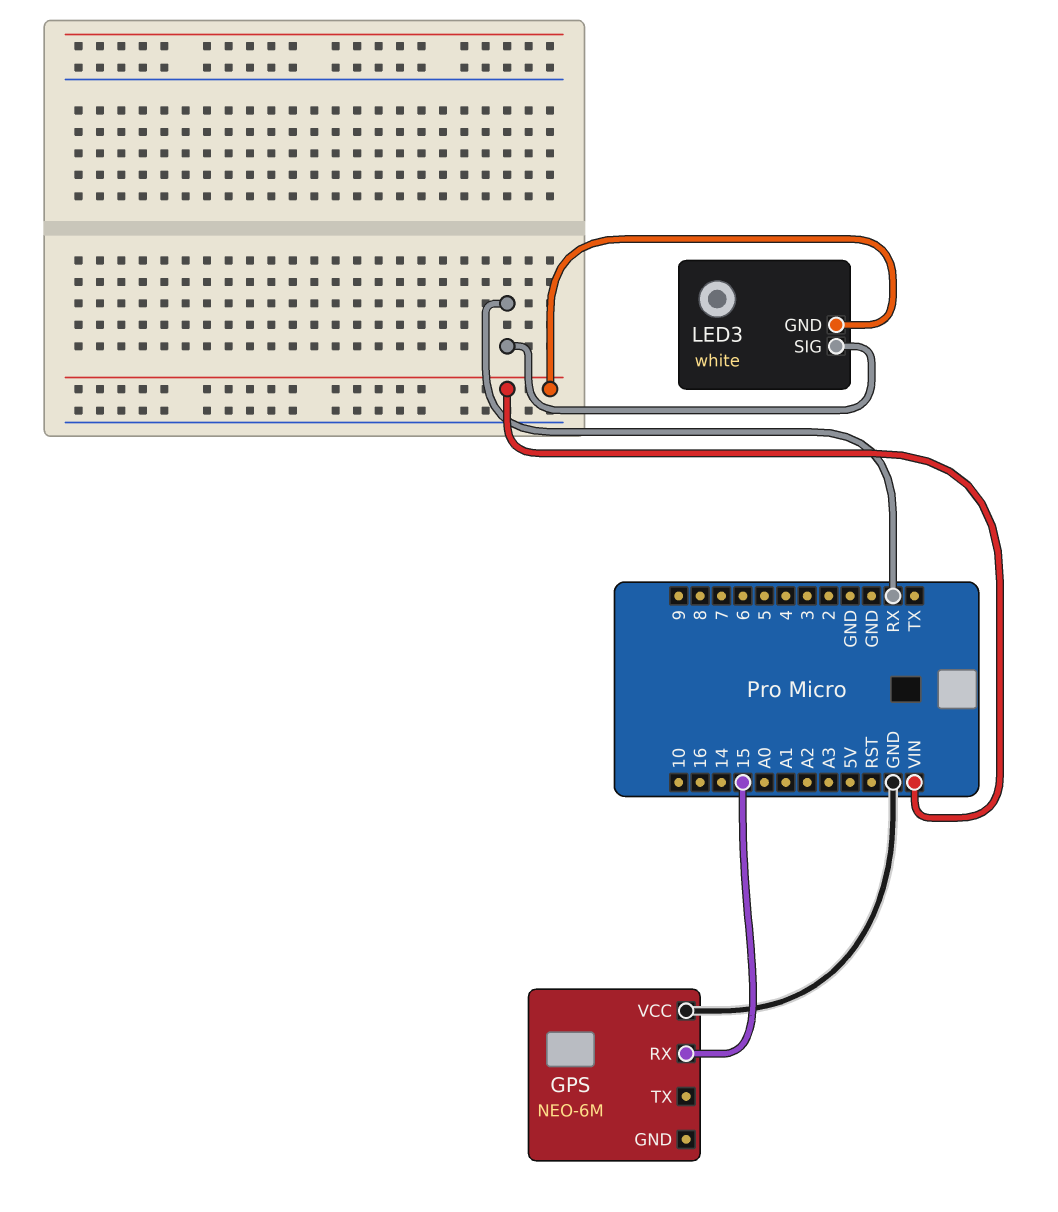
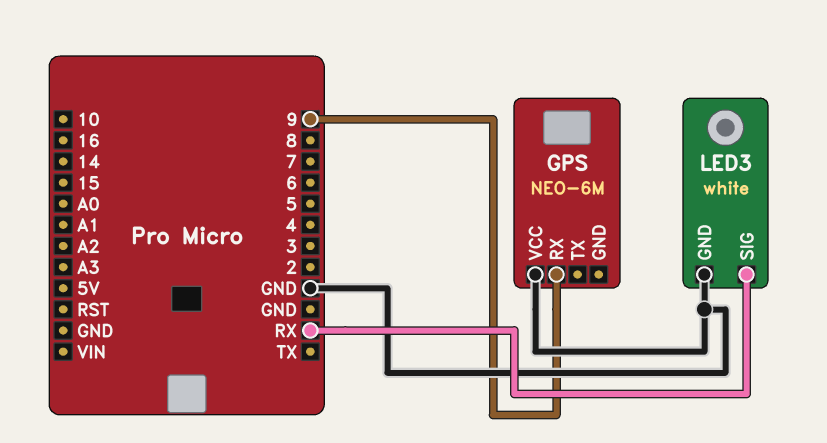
GPS pin RX: 15 -> 9
LED3 pin GND: VIN -> GND

